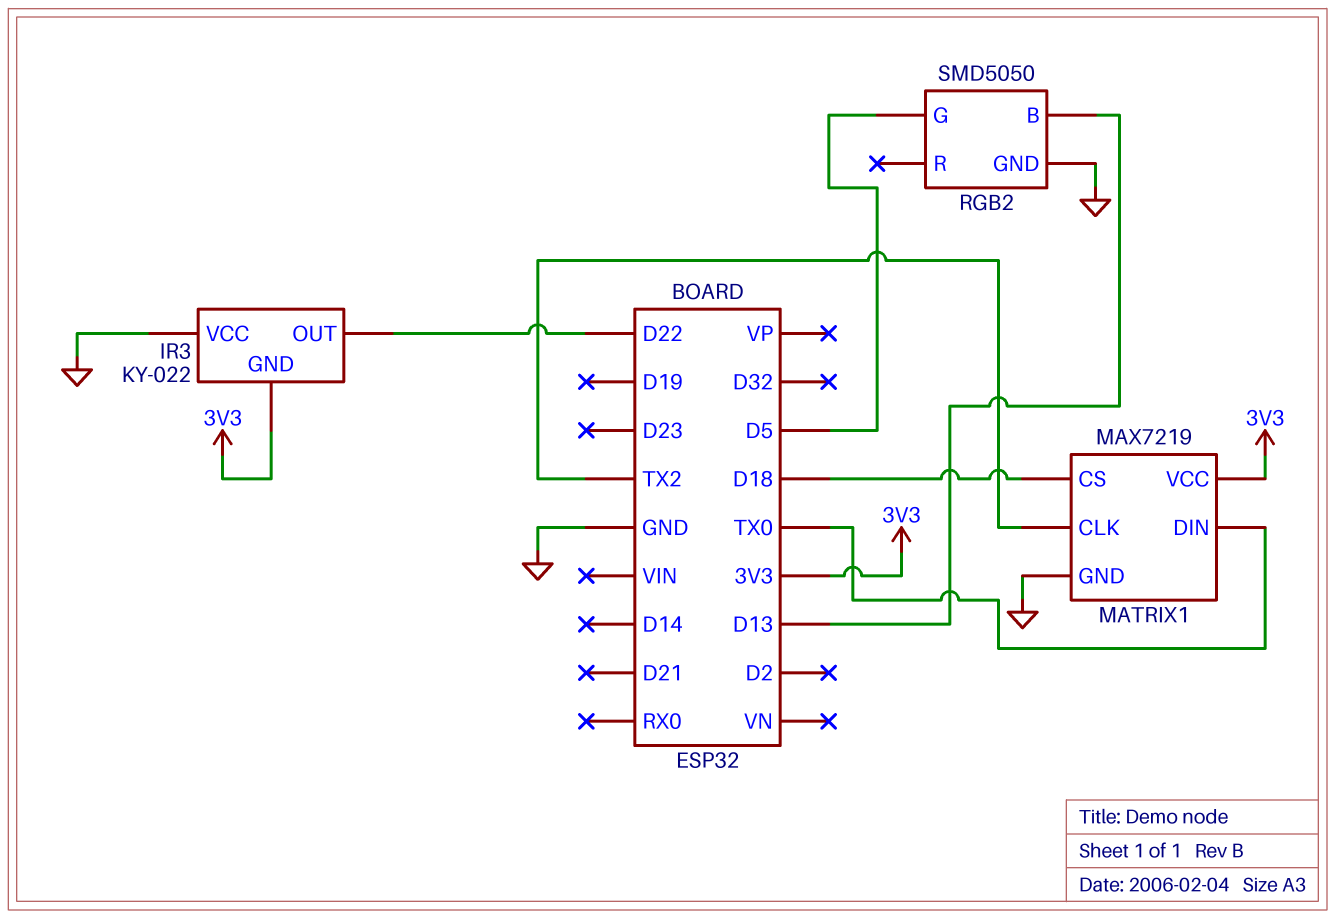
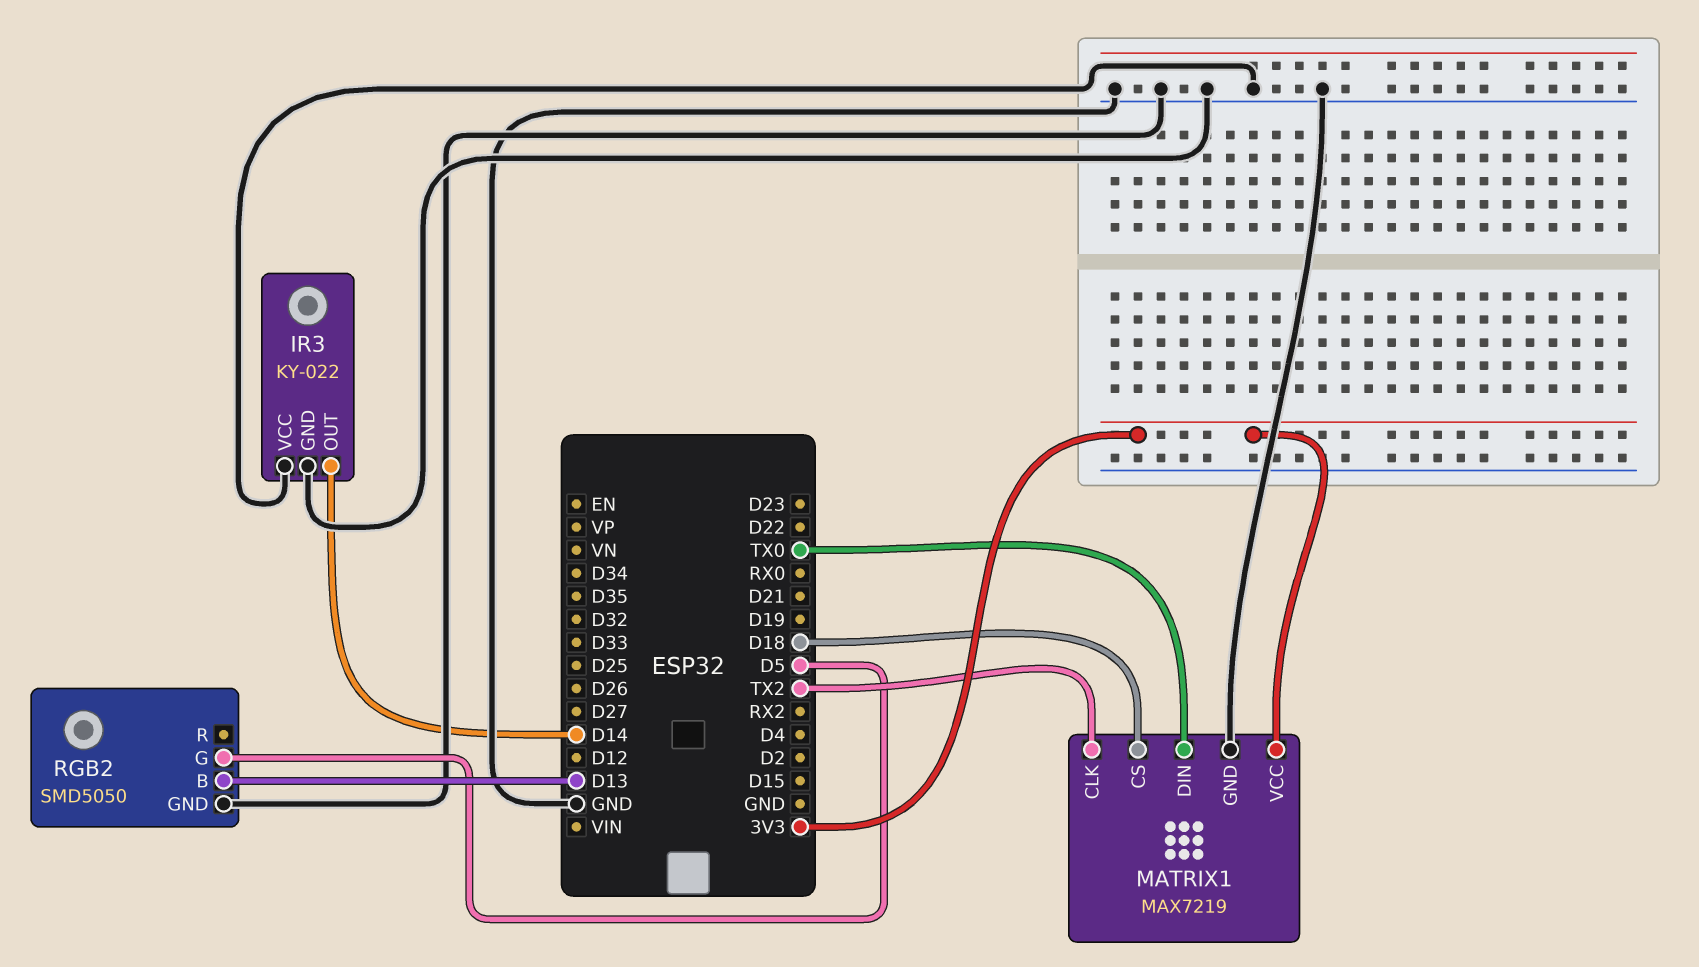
IR3 pin GND: 3V3 -> GND
IR3 pin OUT: D22 -> D14

